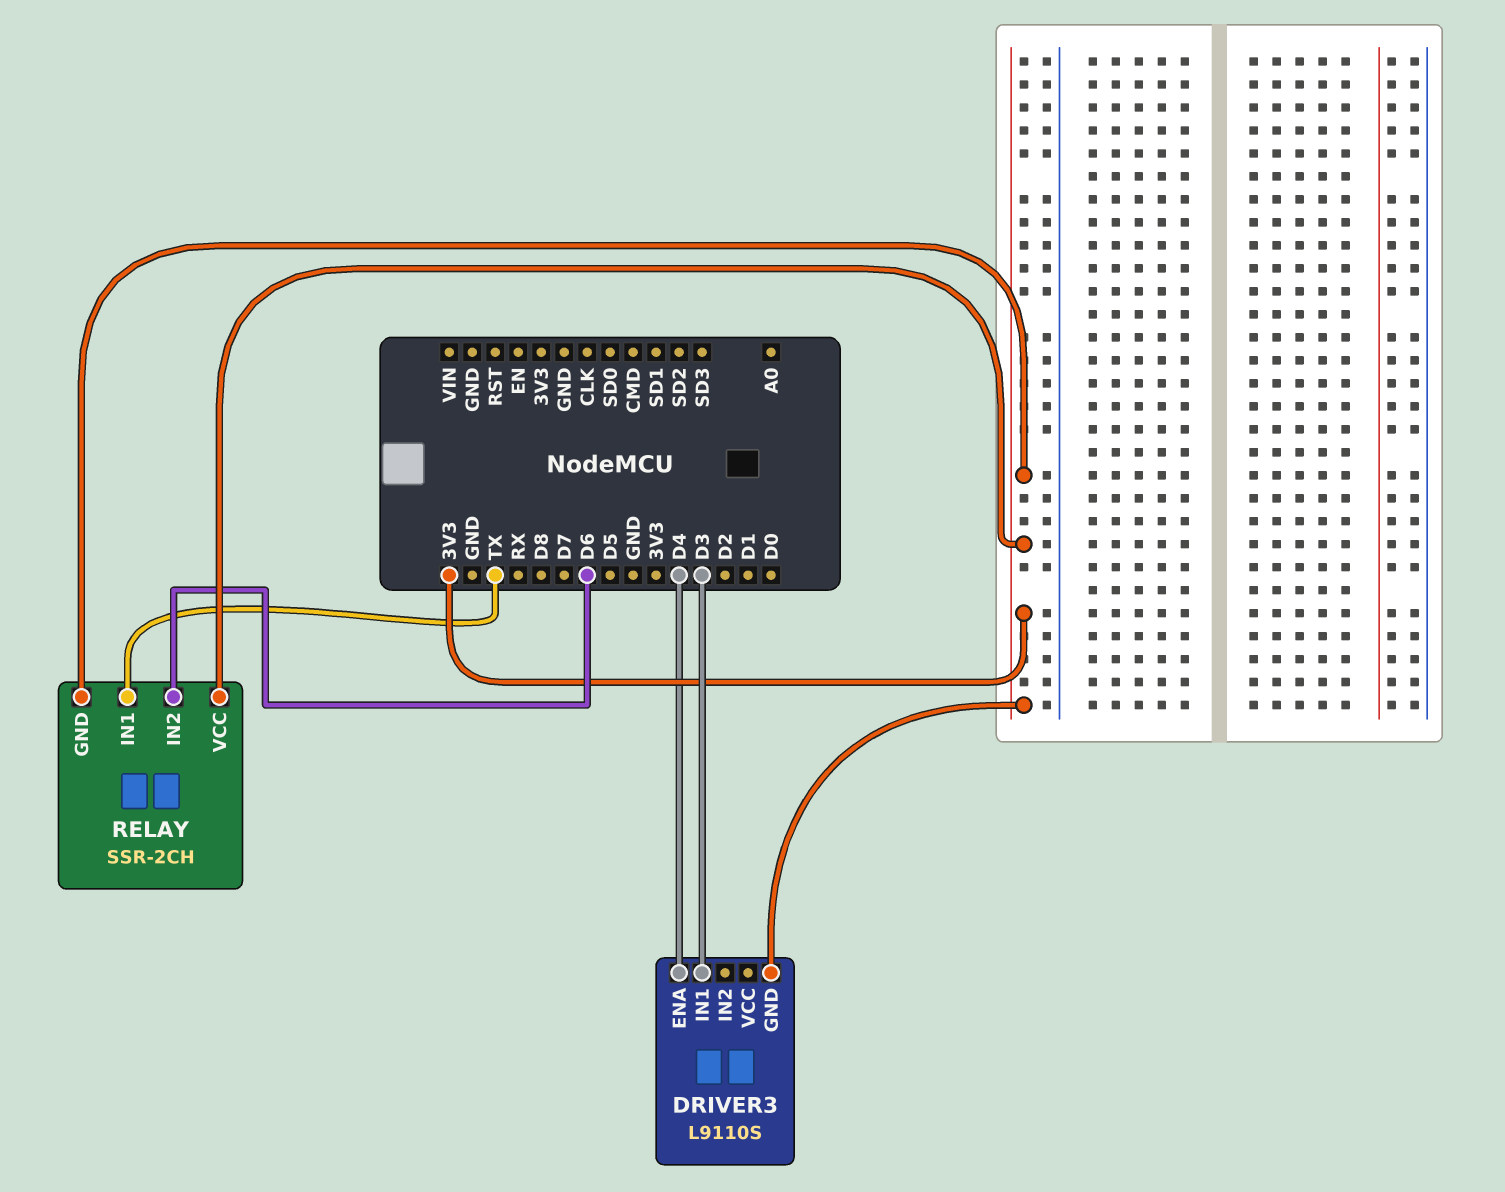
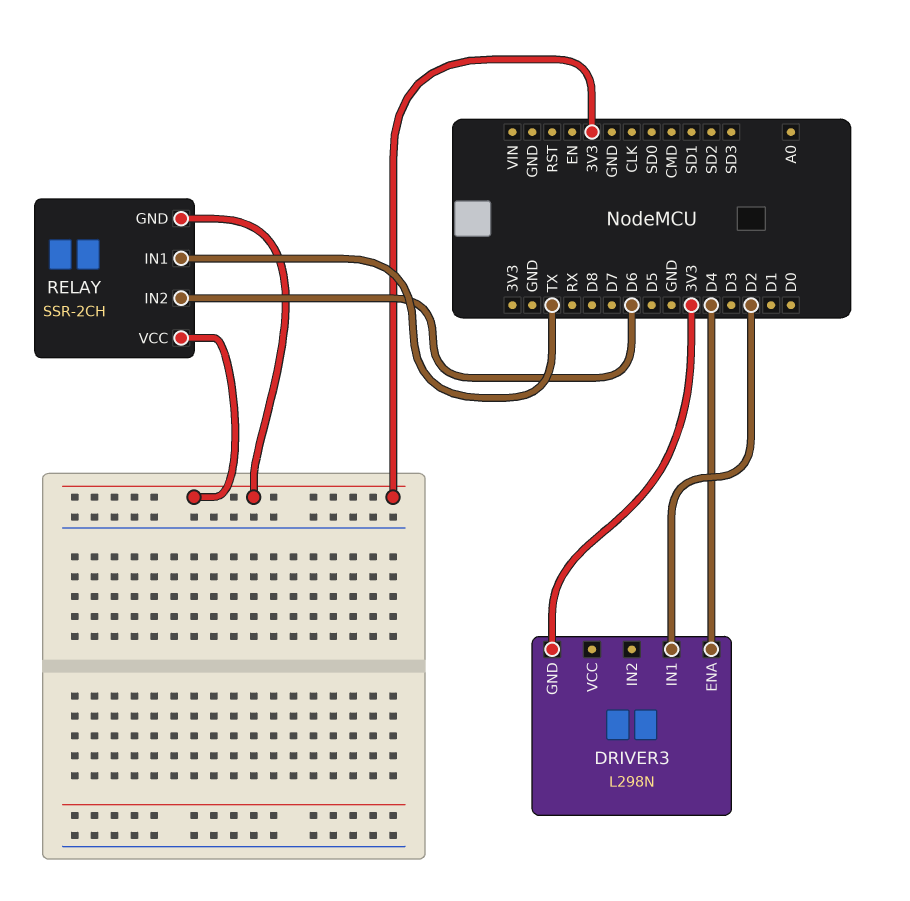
DRIVER3: L9110S -> L298N
DRIVER3 pin IN1: D3 -> D2

